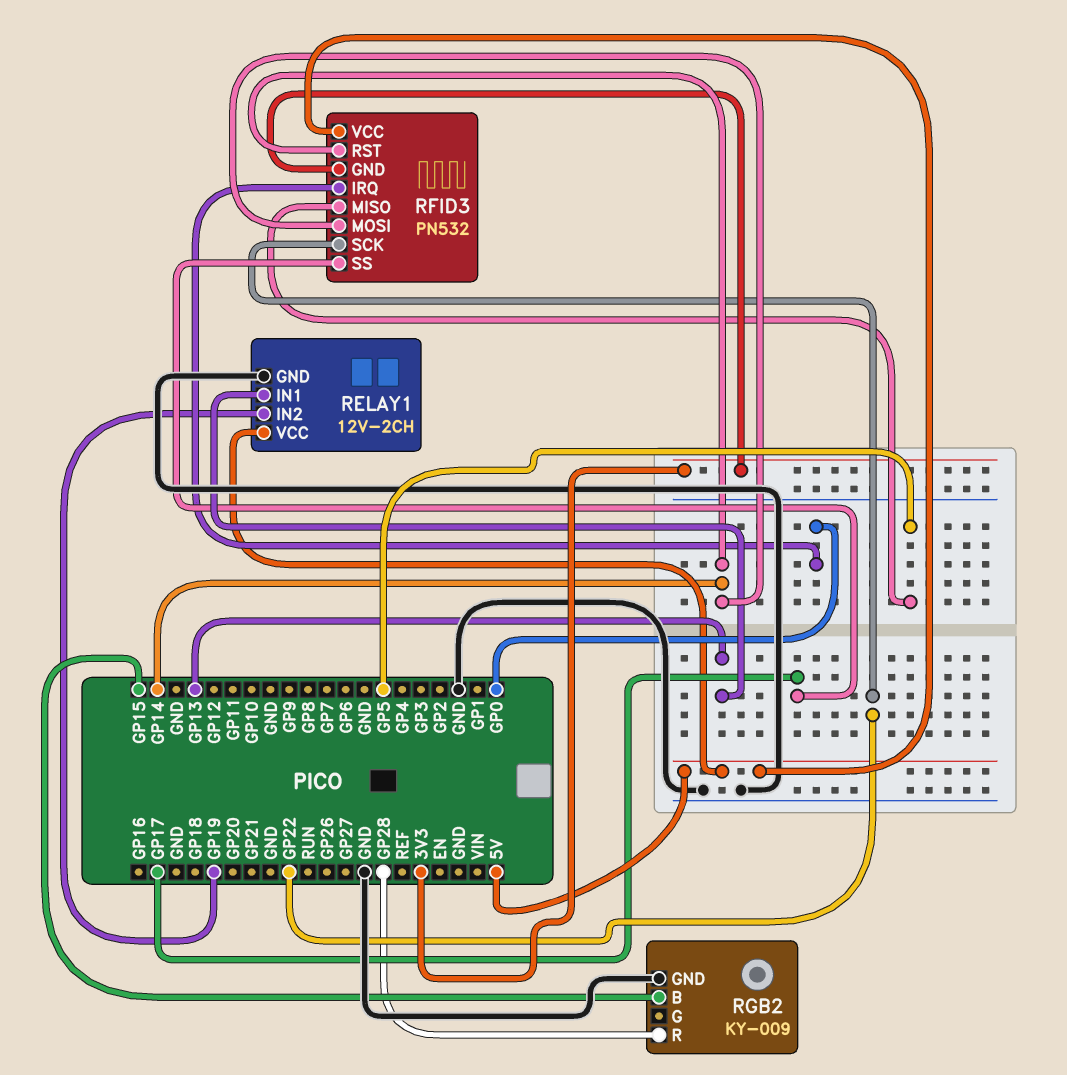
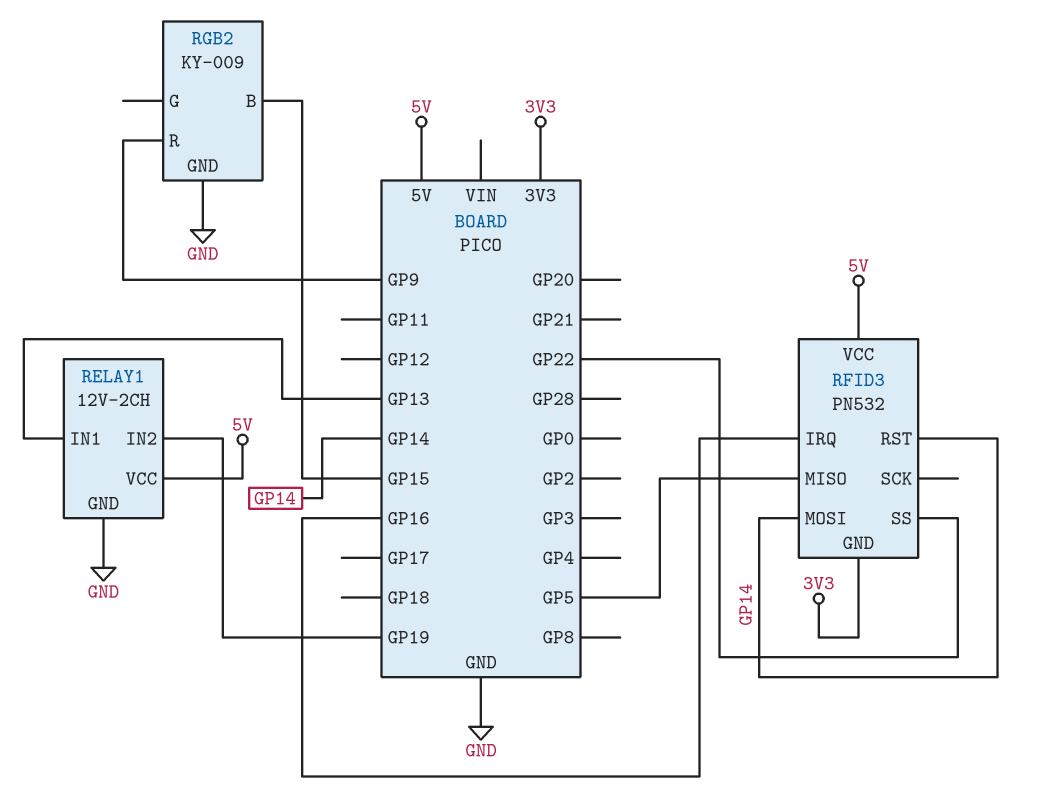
RFID3 pin IRQ: GP0 -> GP16
RFID3 pin SCK: GP22 -> none
RFID3 pin SS: GP17 -> GP22
RGB2 pin R: GP28 -> GP9

